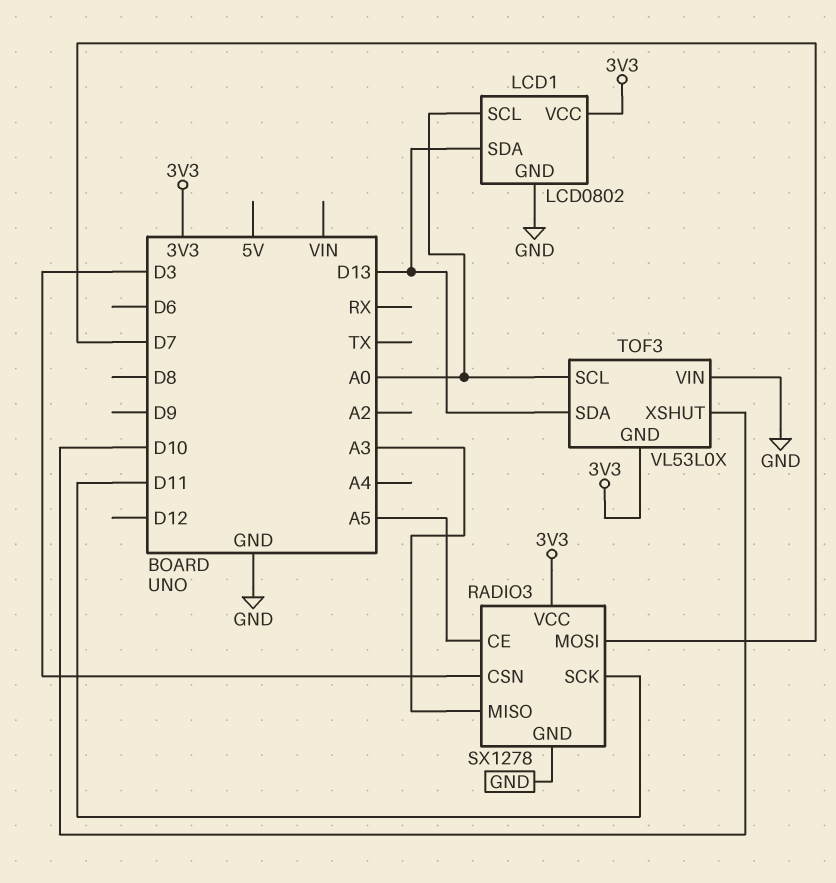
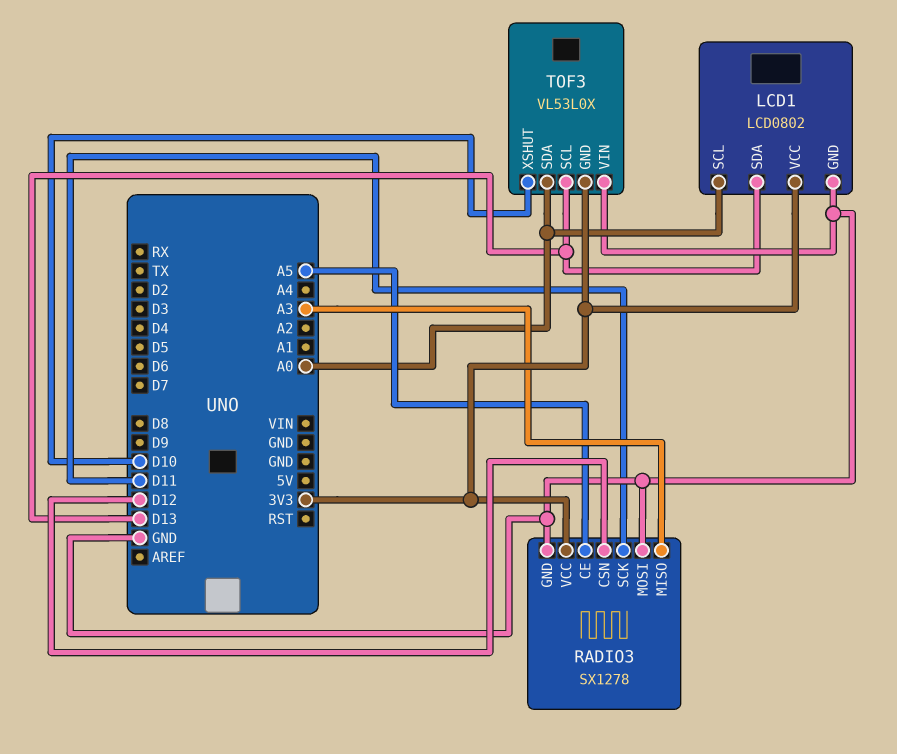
RADIO3 pin CSN: D3 -> D12
RADIO3 pin MOSI: D7 -> GND
TOF3 pin SCL: A0 -> D13
TOF3 pin SDA: D13 -> A0

